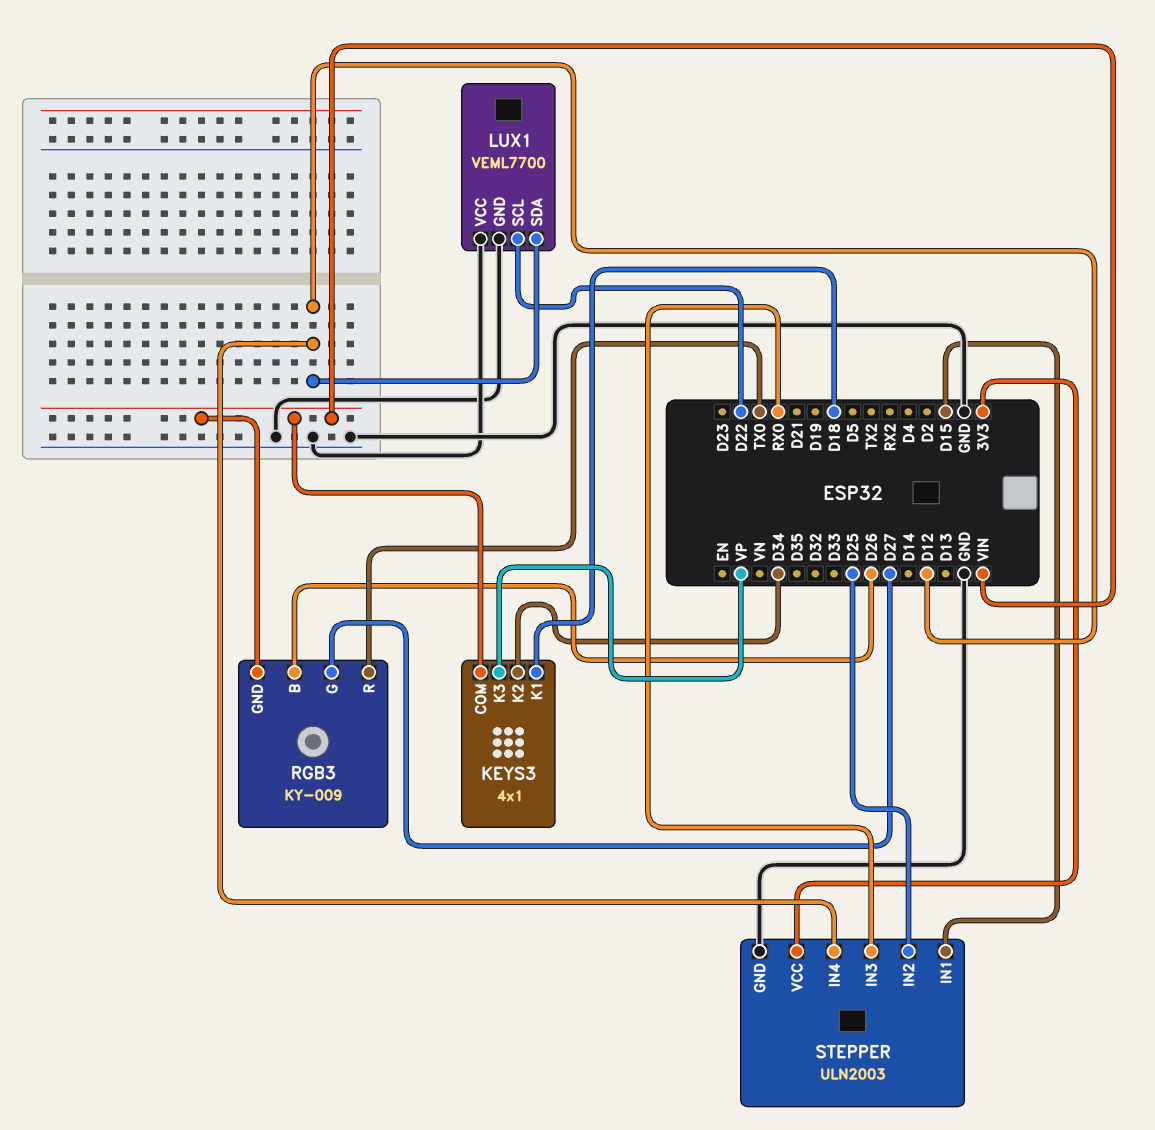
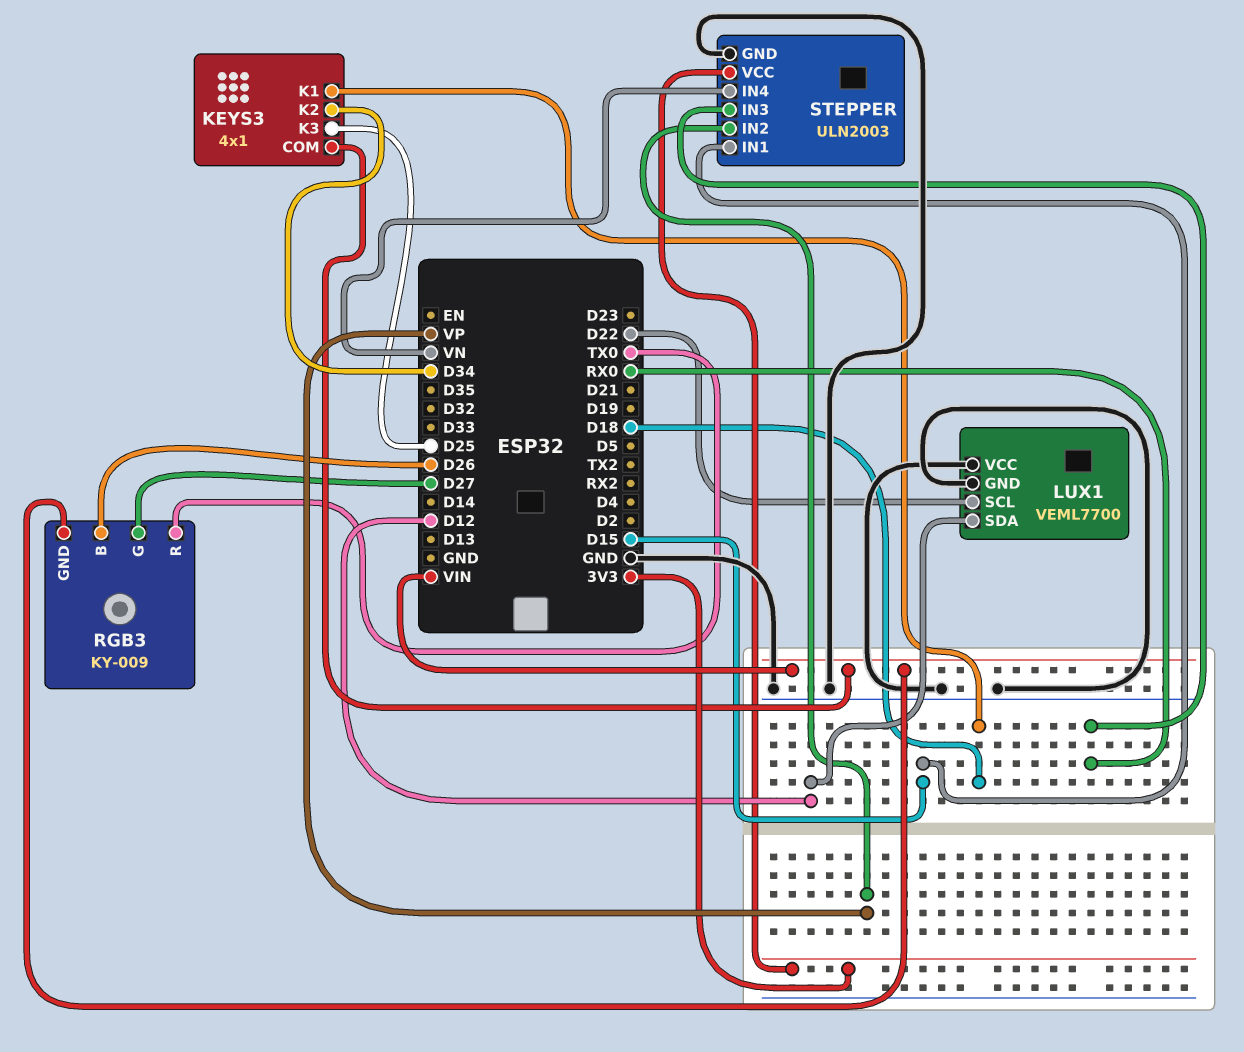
KEYS3 pin K3: VP -> D25
STEPPER pin IN2: D25 -> VP
STEPPER pin IN4: D12 -> VN

